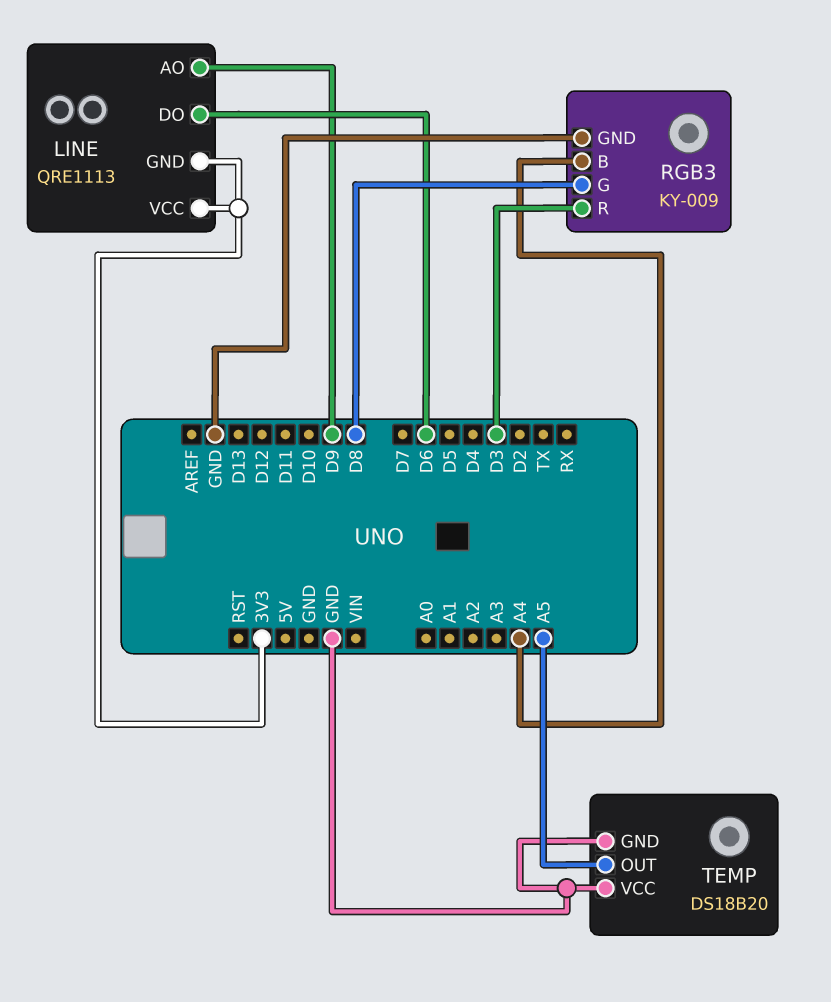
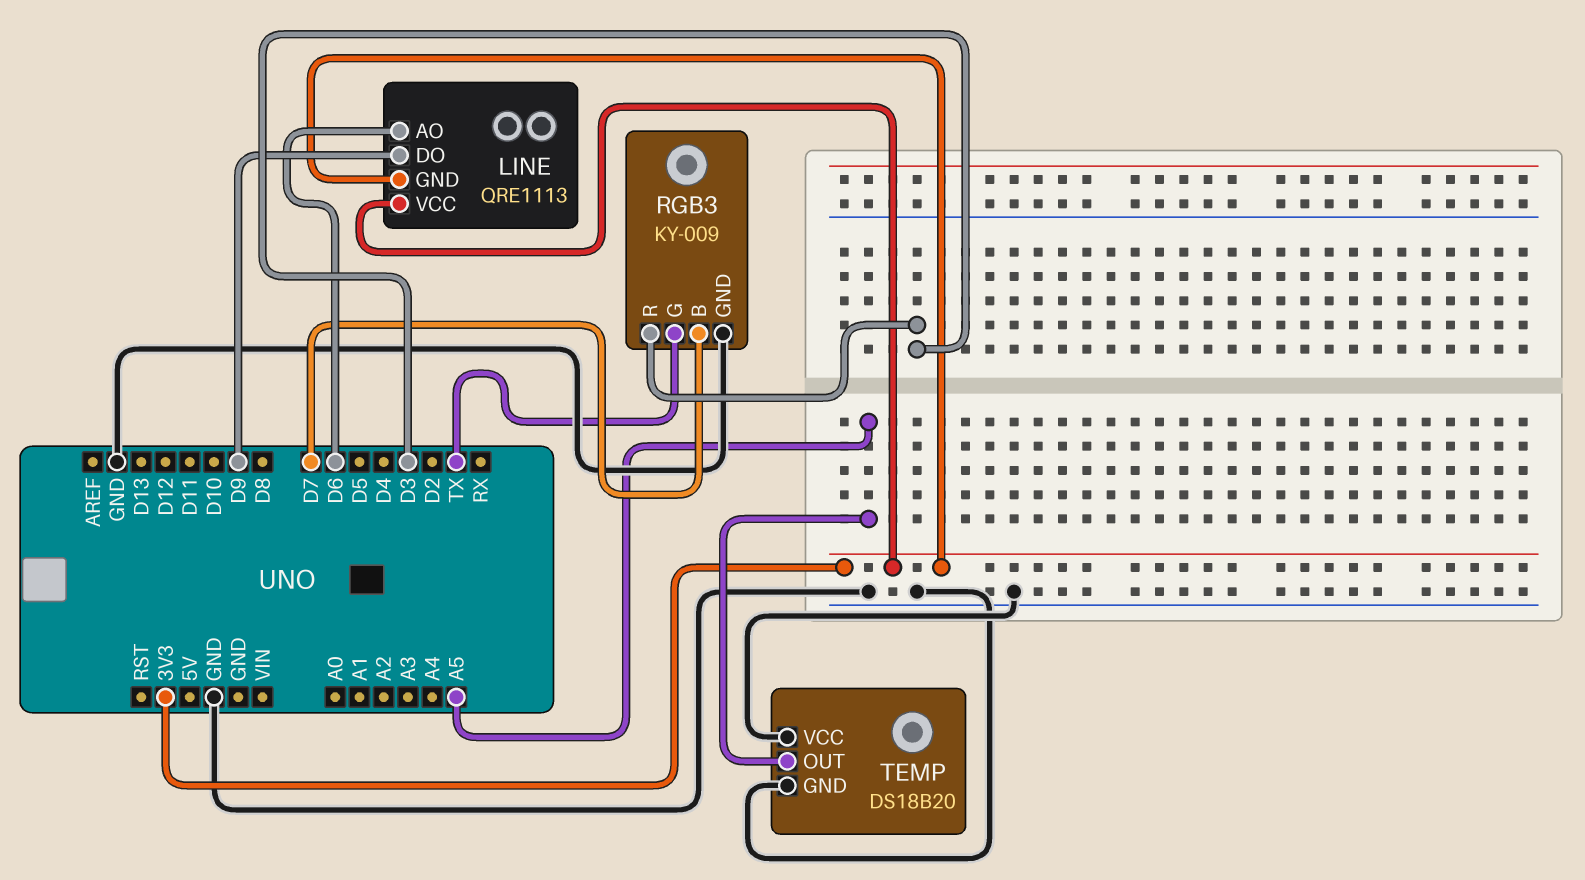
LINE pin AO: D9 -> D6
LINE pin DO: D6 -> D9
RGB3 pin B: A4 -> D7
RGB3 pin G: D8 -> TX

